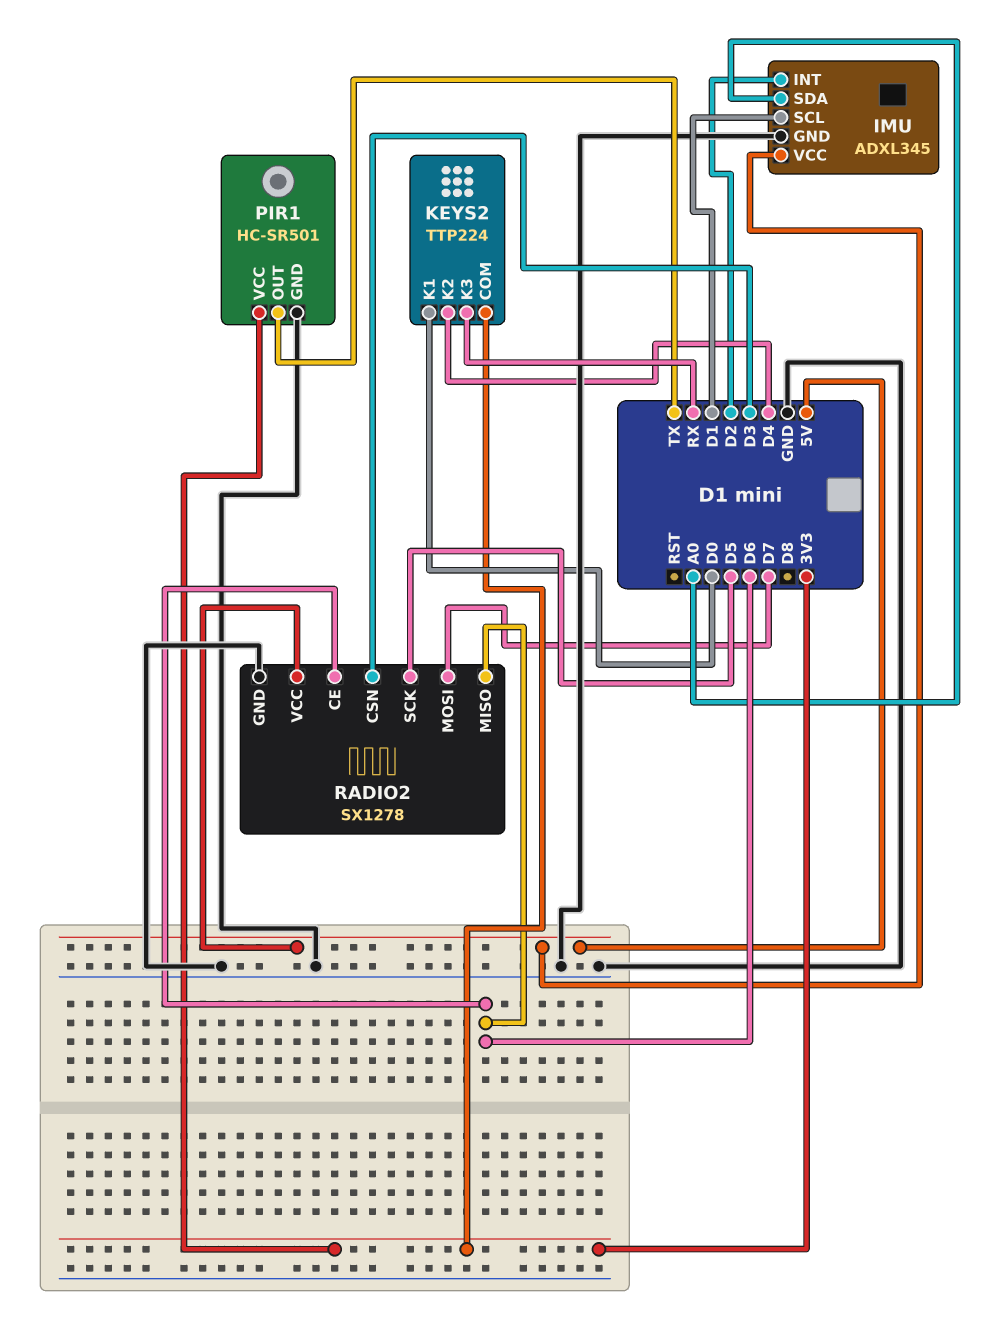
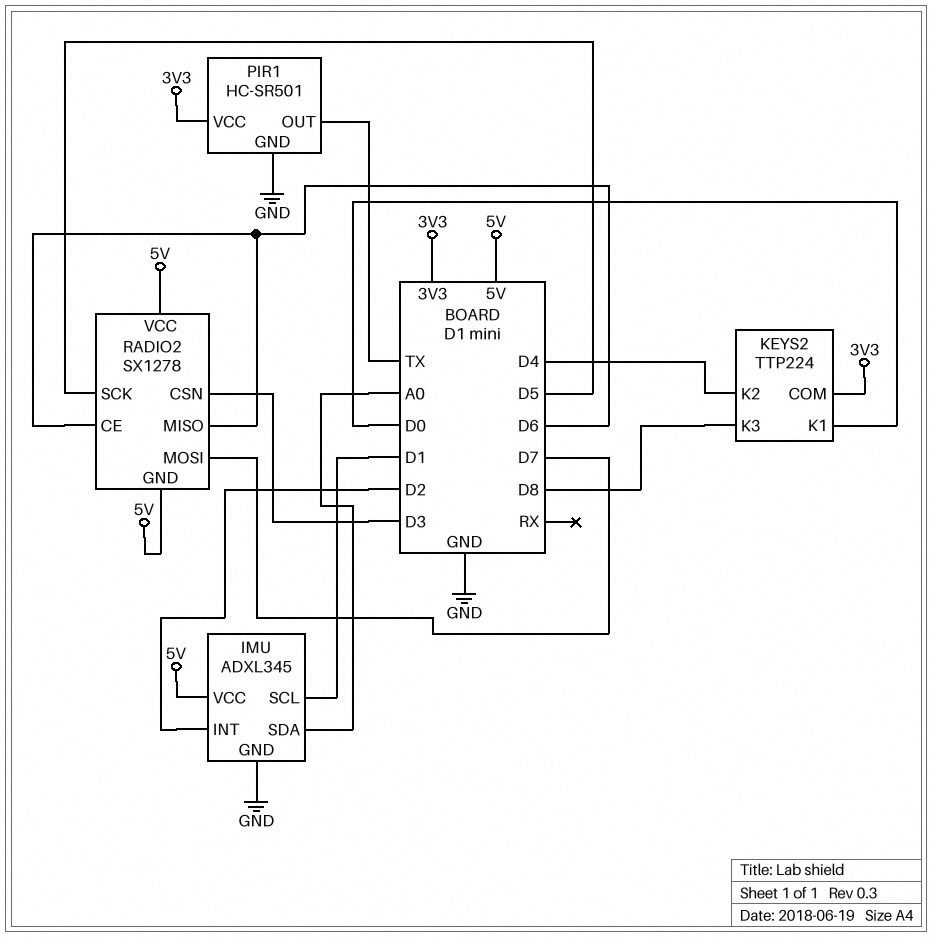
KEYS2 pin K3: RX -> D8
RADIO2 pin GND: GND -> 5V

